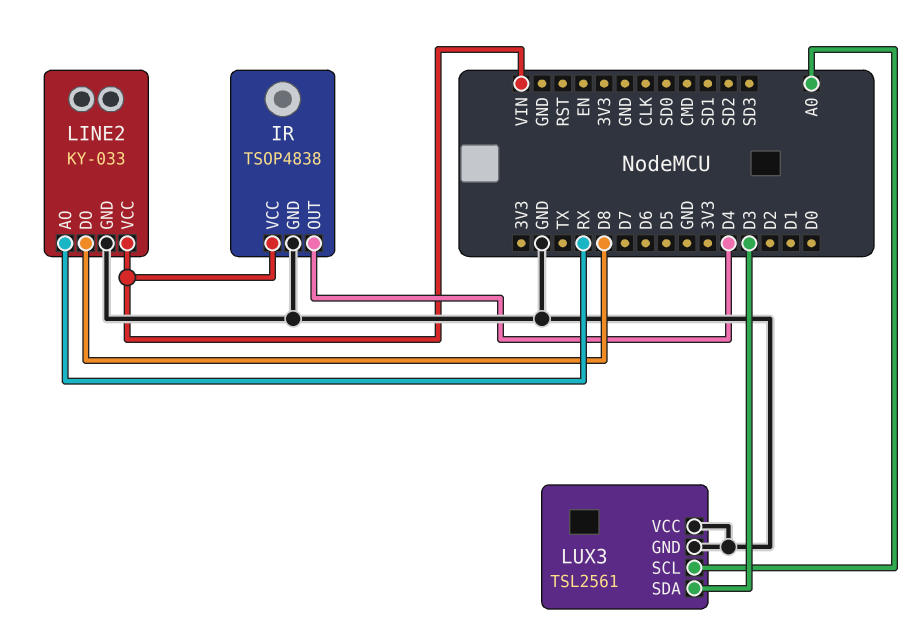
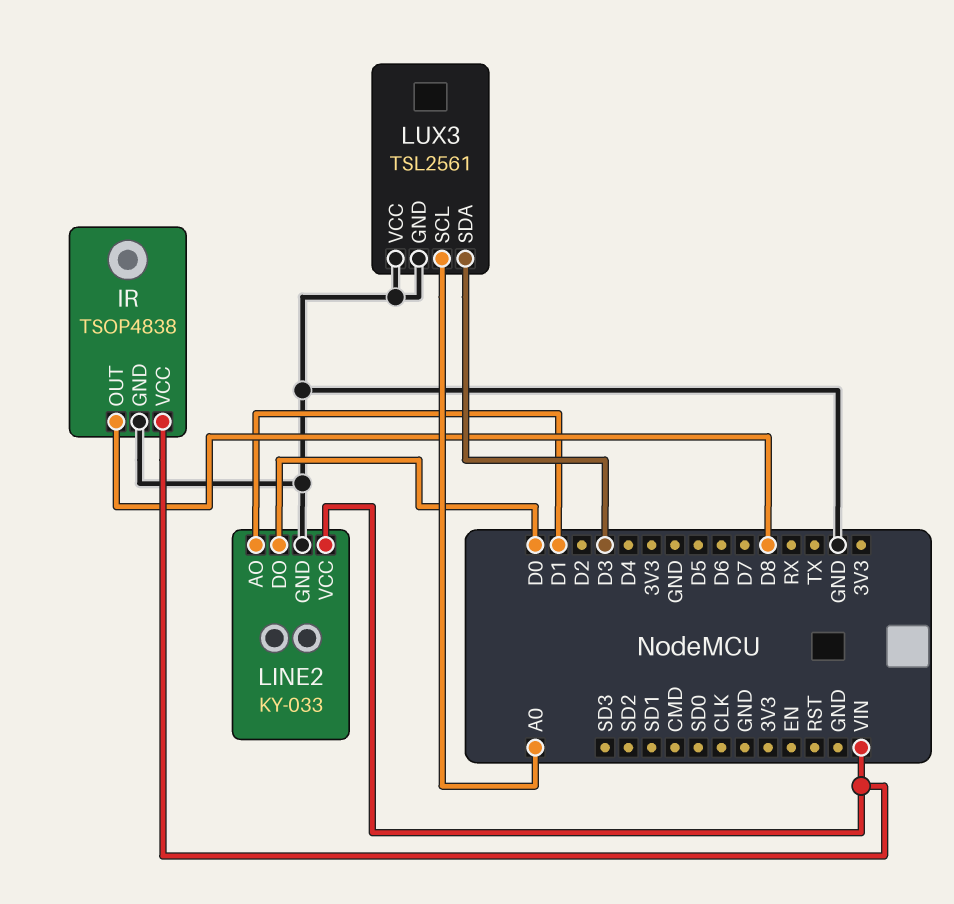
IR pin OUT: D4 -> D8
LINE2 pin AO: RX -> D1
LINE2 pin DO: D8 -> D0

